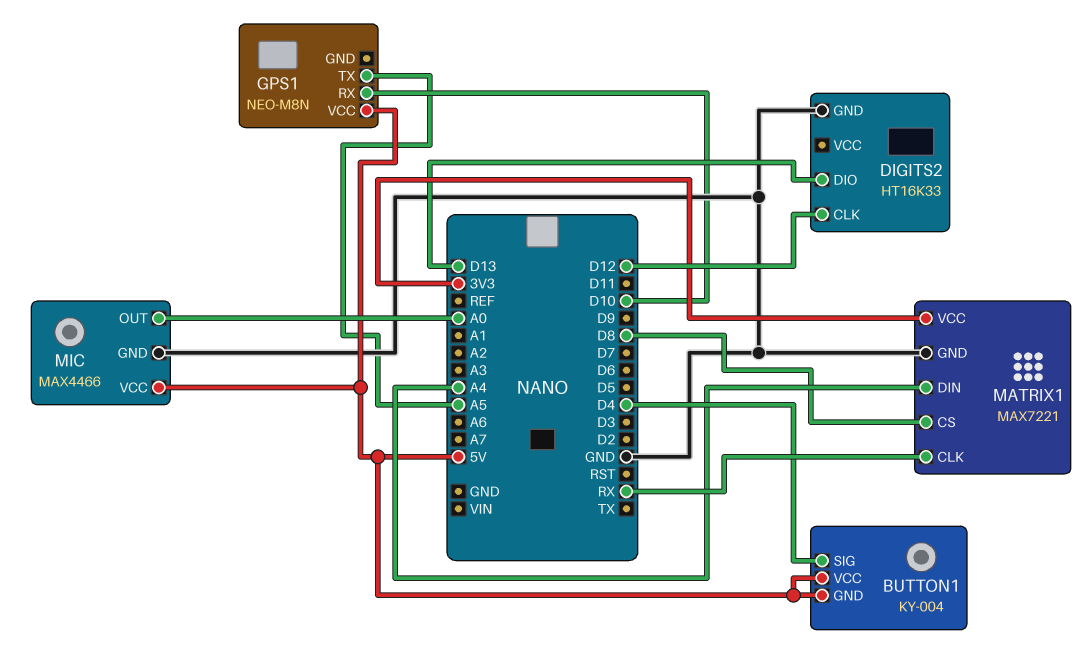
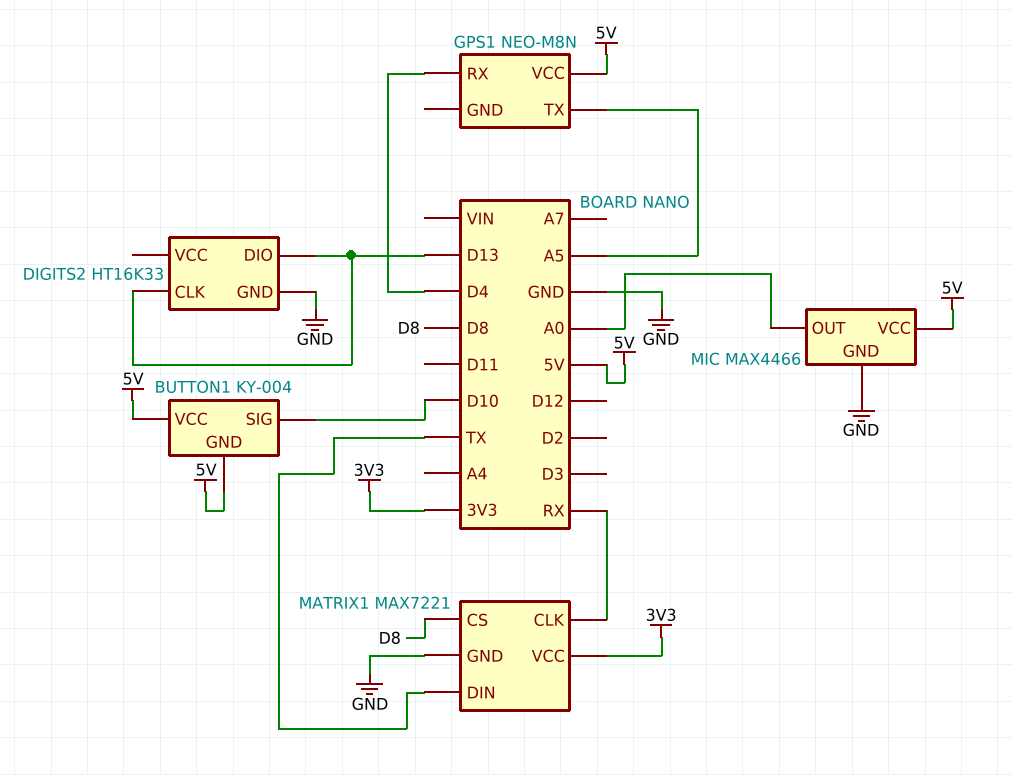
BUTTON1 pin SIG: D4 -> D10
DIGITS2 pin CLK: D12 -> D13
GPS1 pin RX: D10 -> D4
MATRIX1 pin DIN: A4 -> TX

